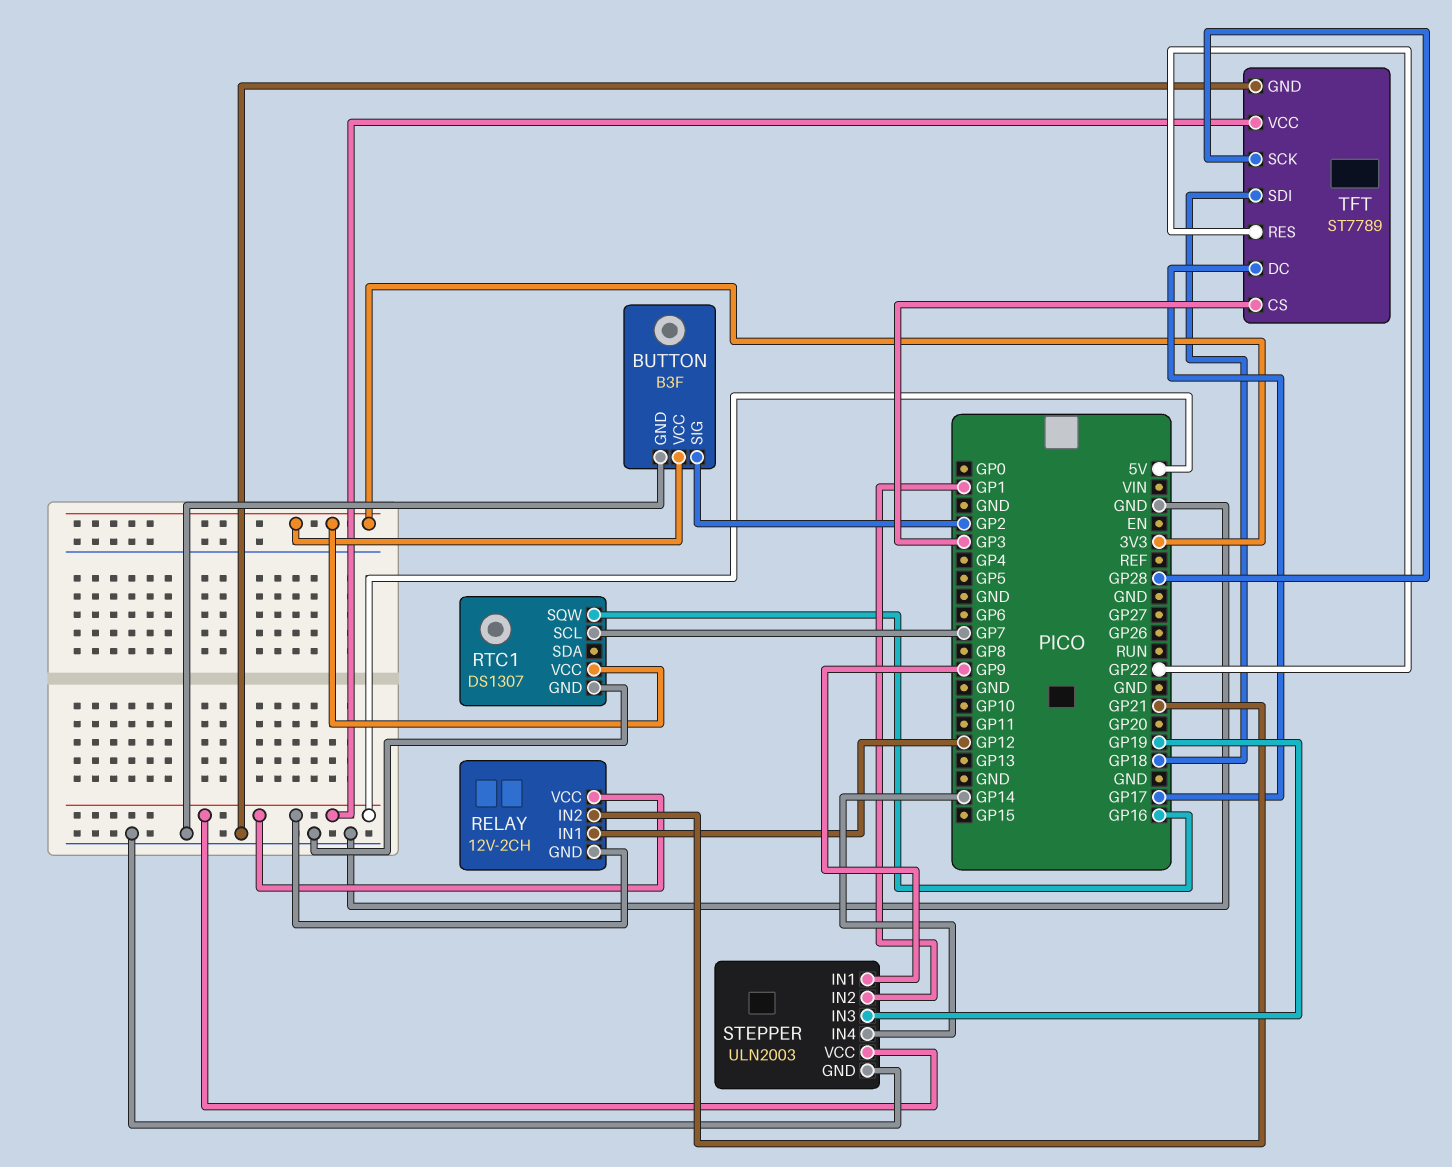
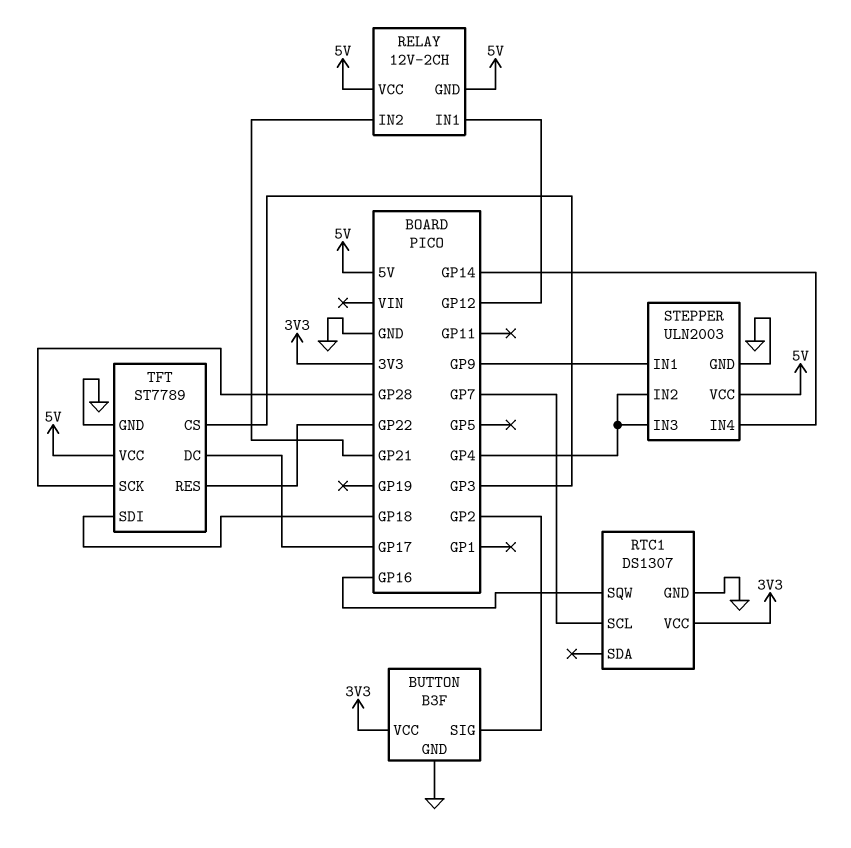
STEPPER pin IN2: GP1 -> GP4
STEPPER pin IN3: GP19 -> GP4

